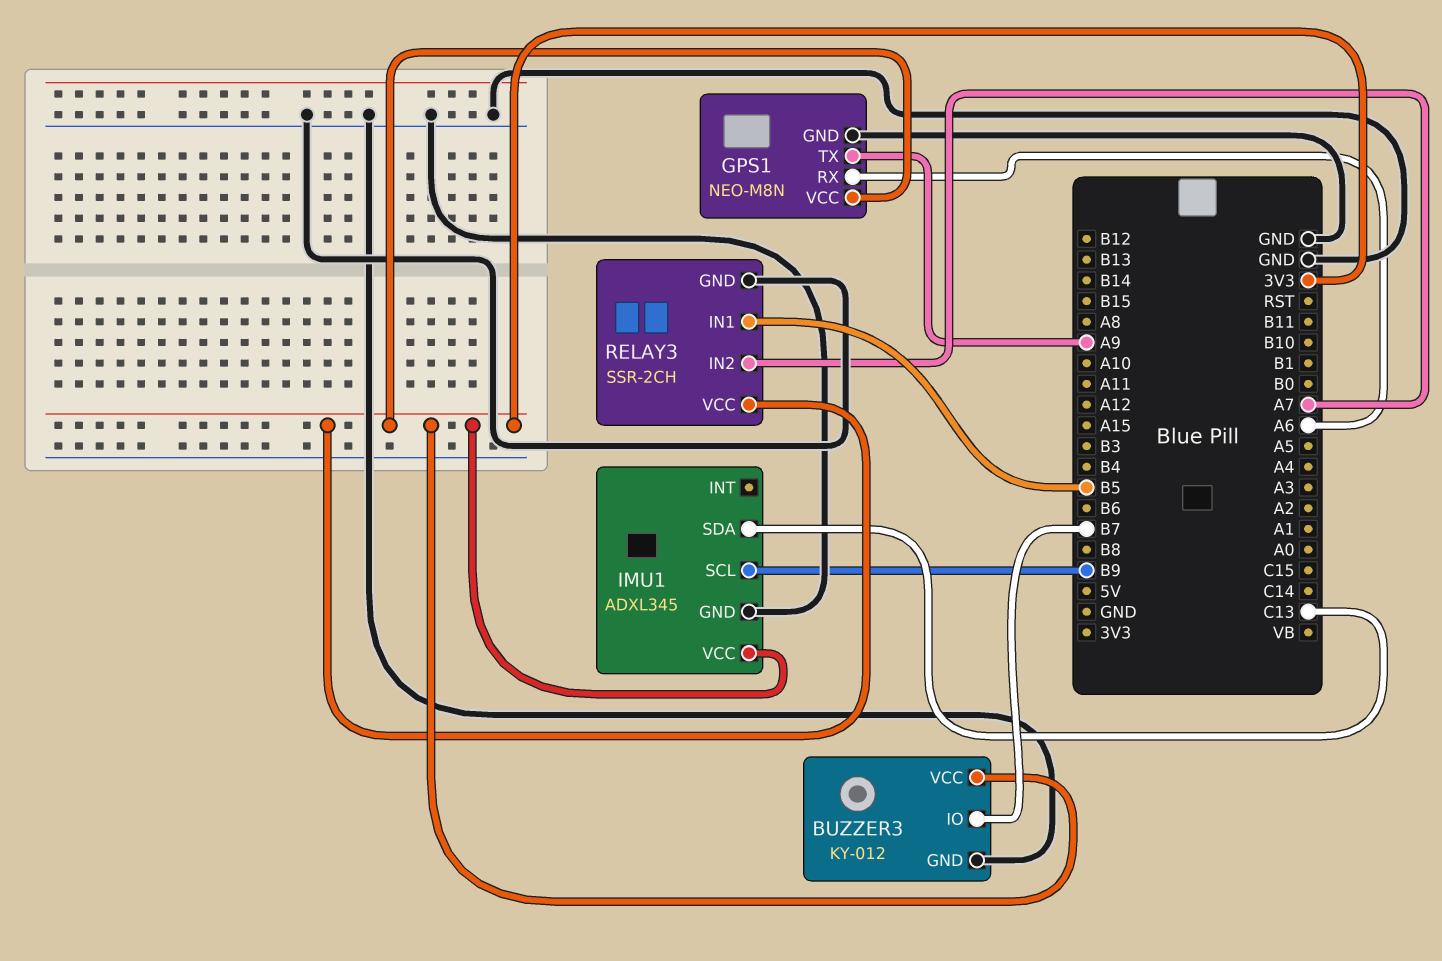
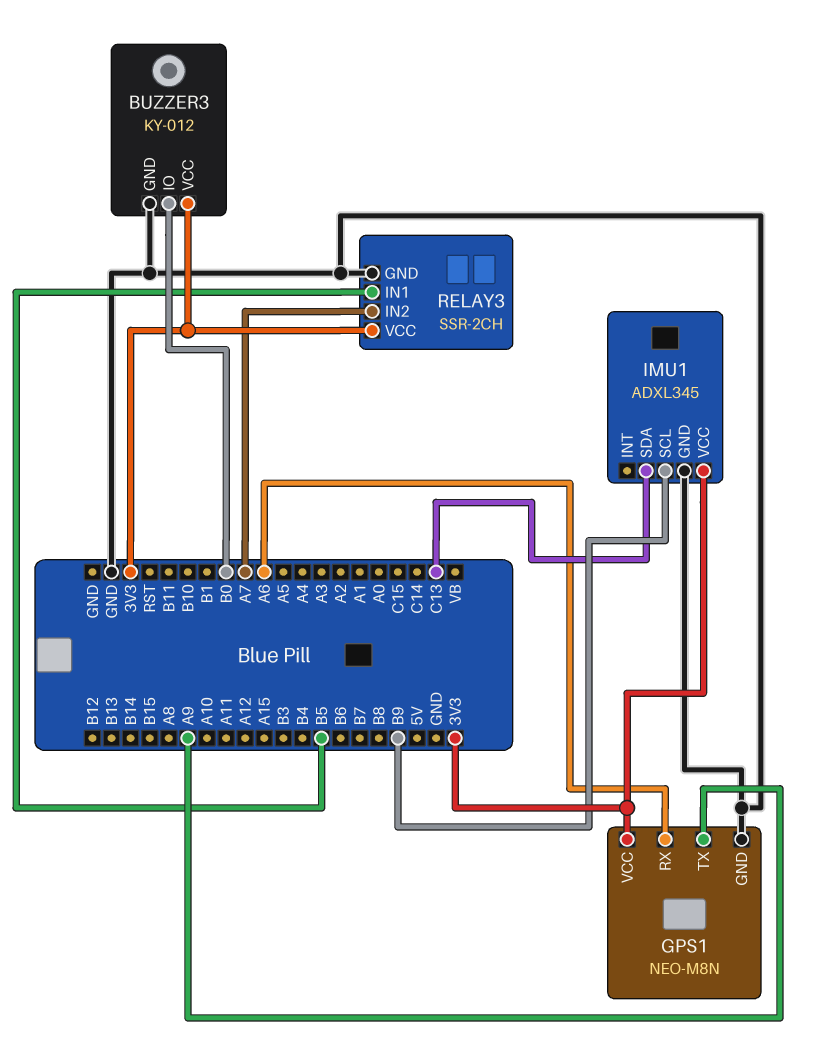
BUZZER3 pin IO: B7 -> B0

